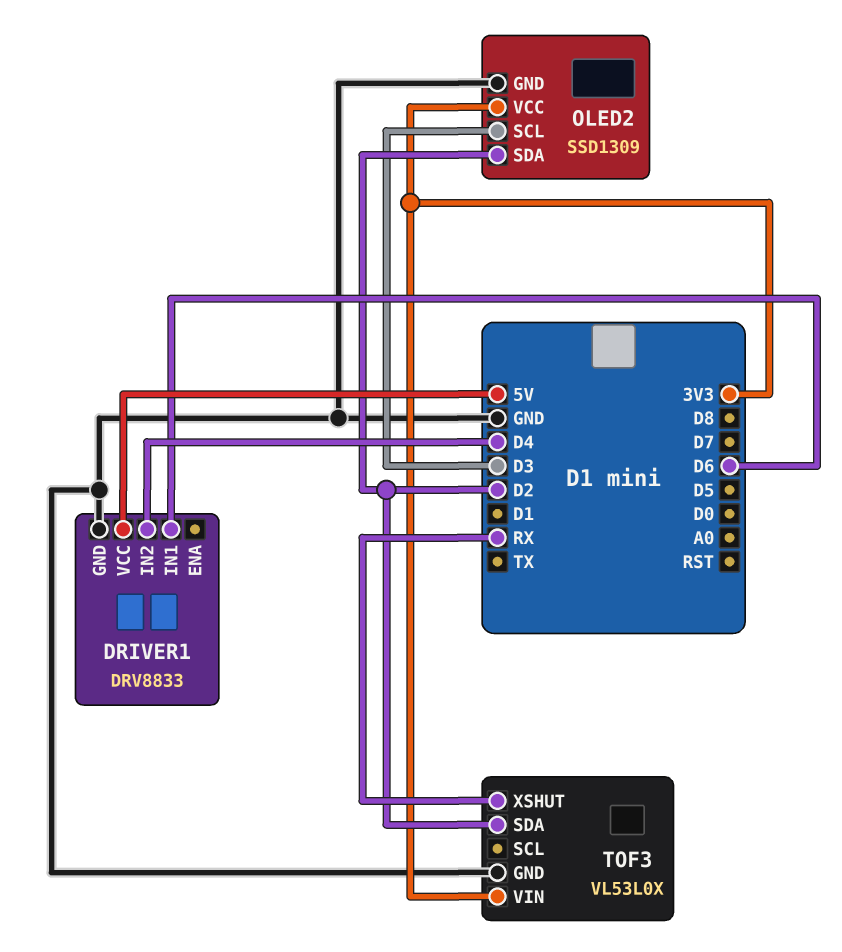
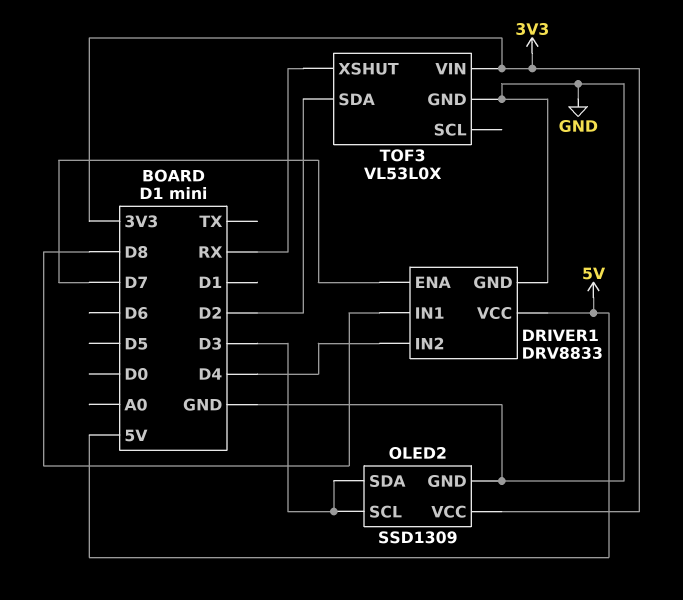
DRIVER1 pin ENA: none -> D7
DRIVER1 pin IN1: D6 -> D8
OLED2 pin SDA: D2 -> D3

